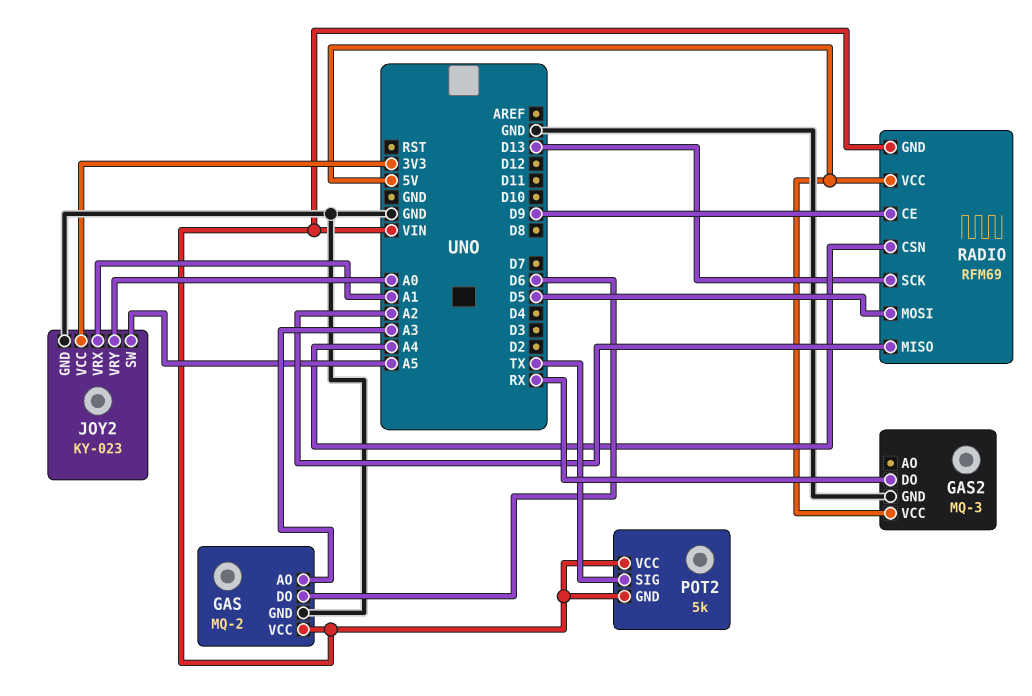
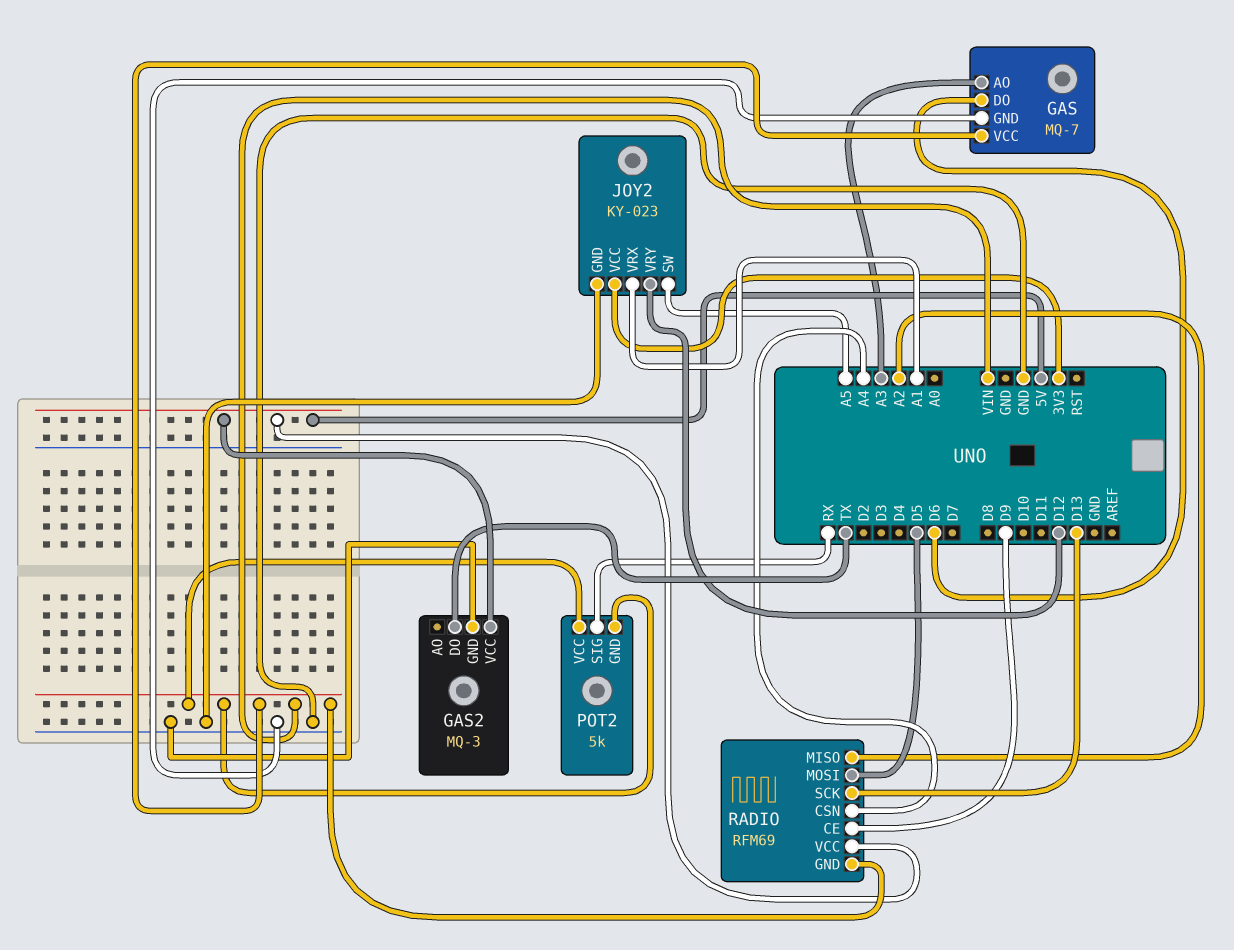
GAS: MQ-2 -> MQ-7
GAS2 pin DO: RX -> TX
JOY2 pin VRY: A0 -> D12
POT2 pin SIG: TX -> RX

